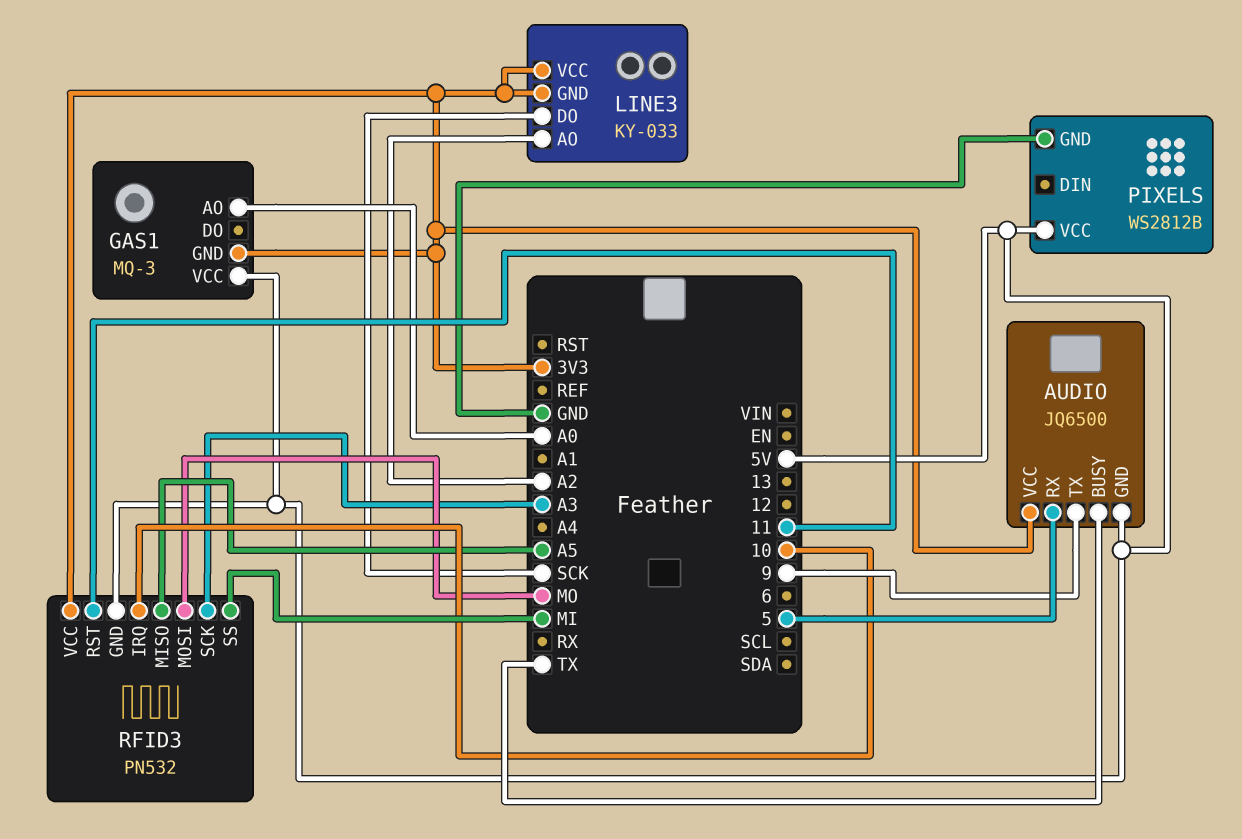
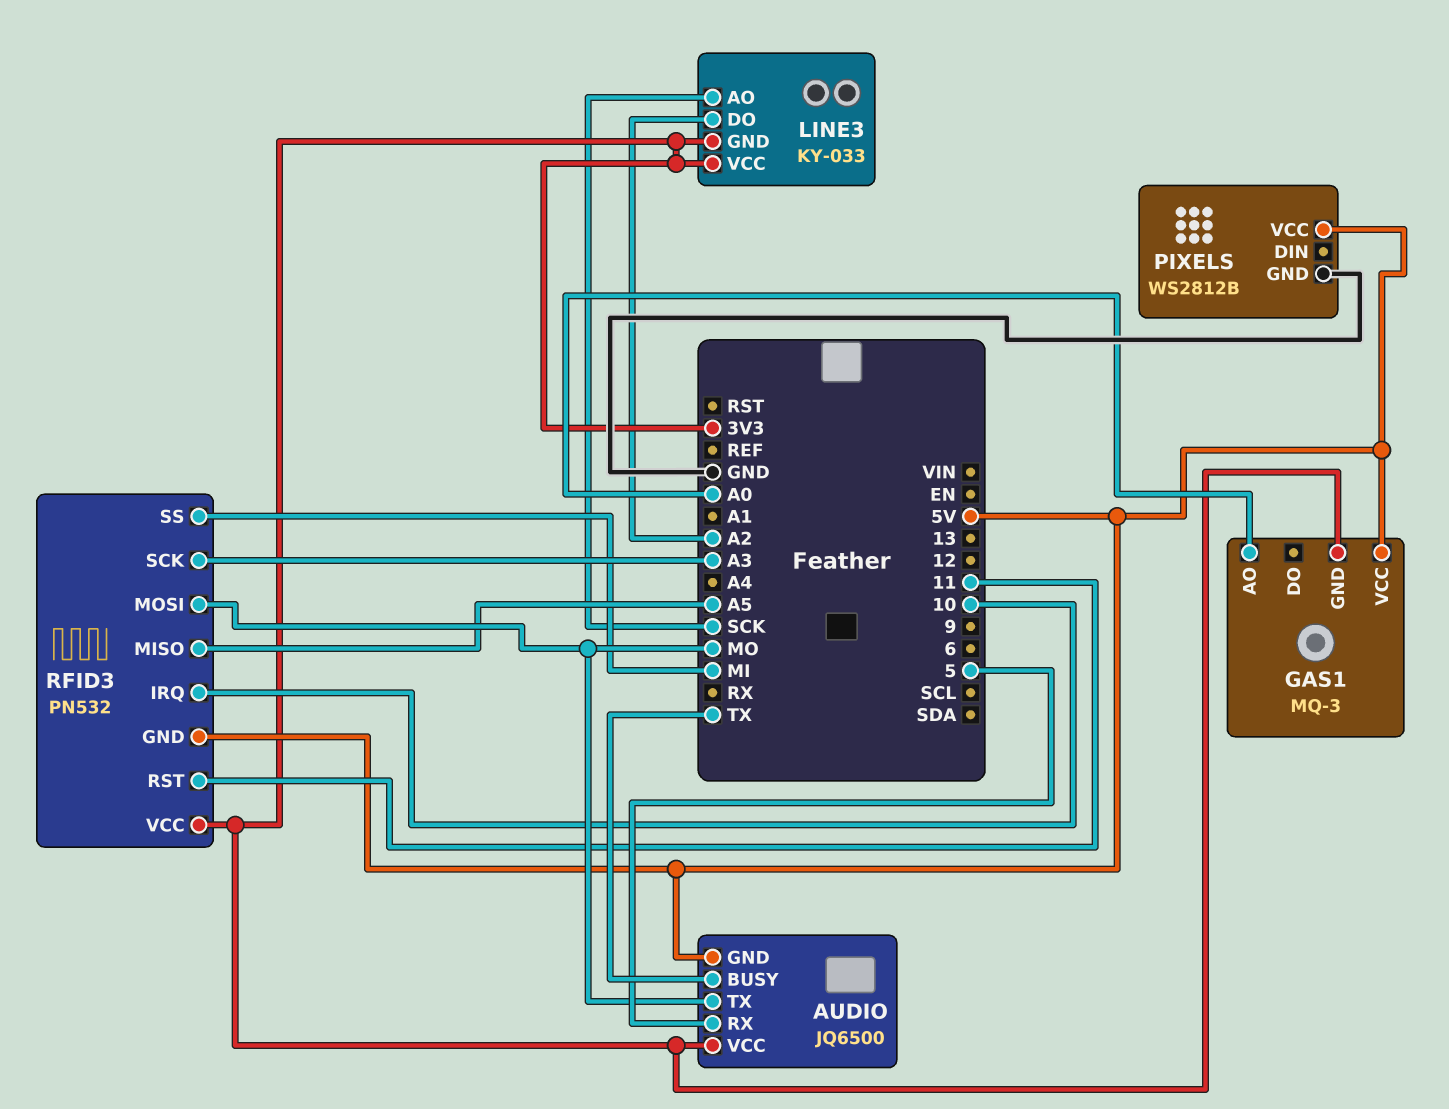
AUDIO pin TX: 9 -> MO
LINE3 pin AO: A2 -> SCK
LINE3 pin DO: SCK -> A2

